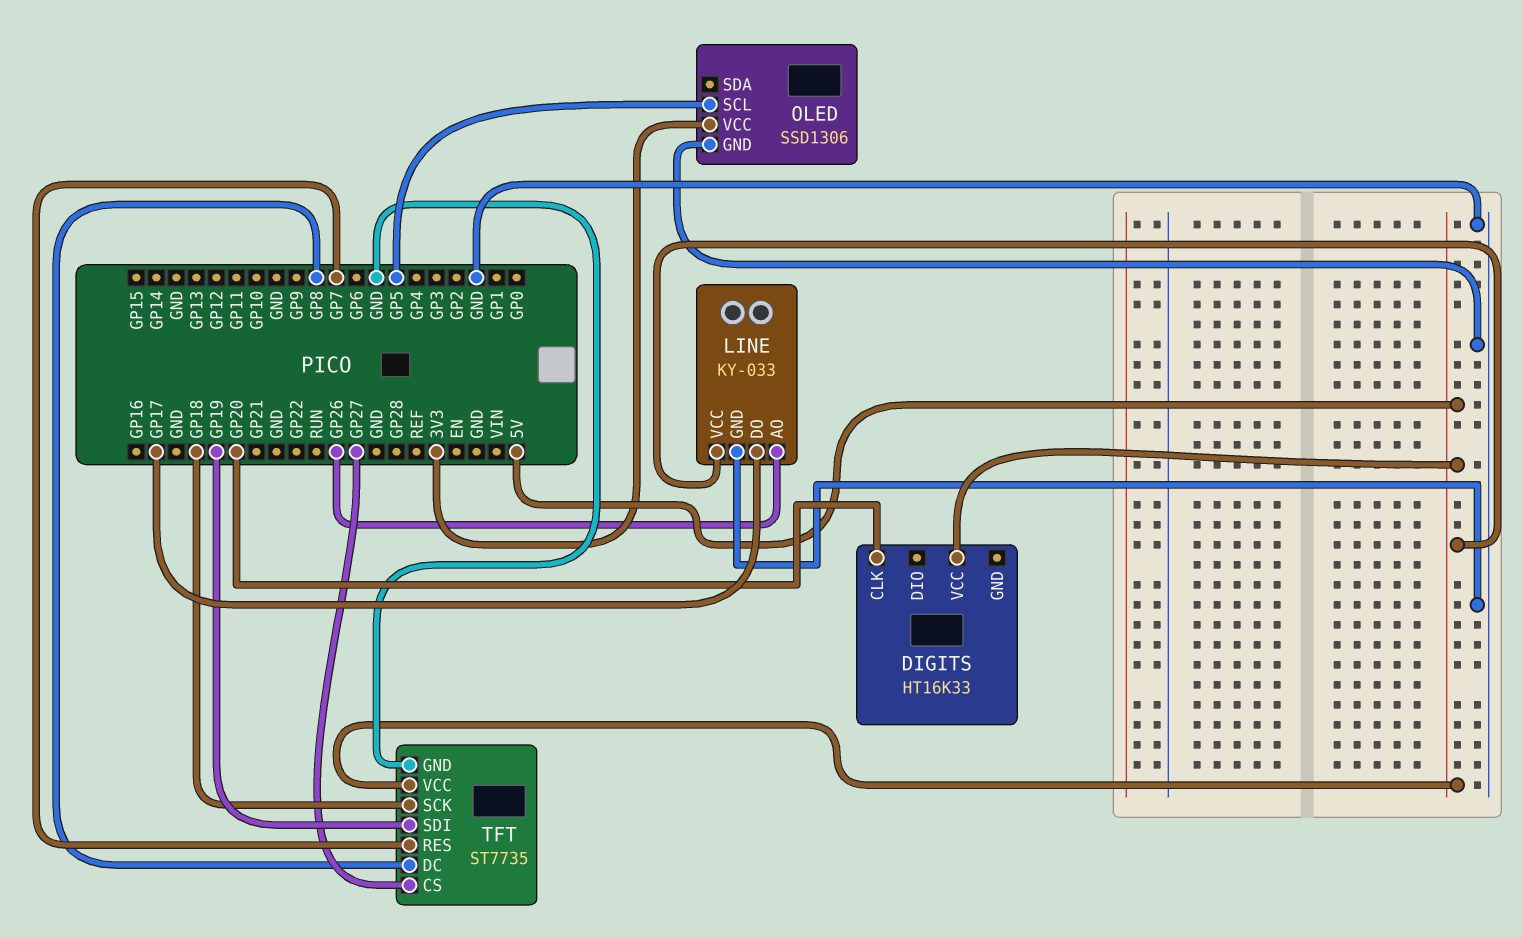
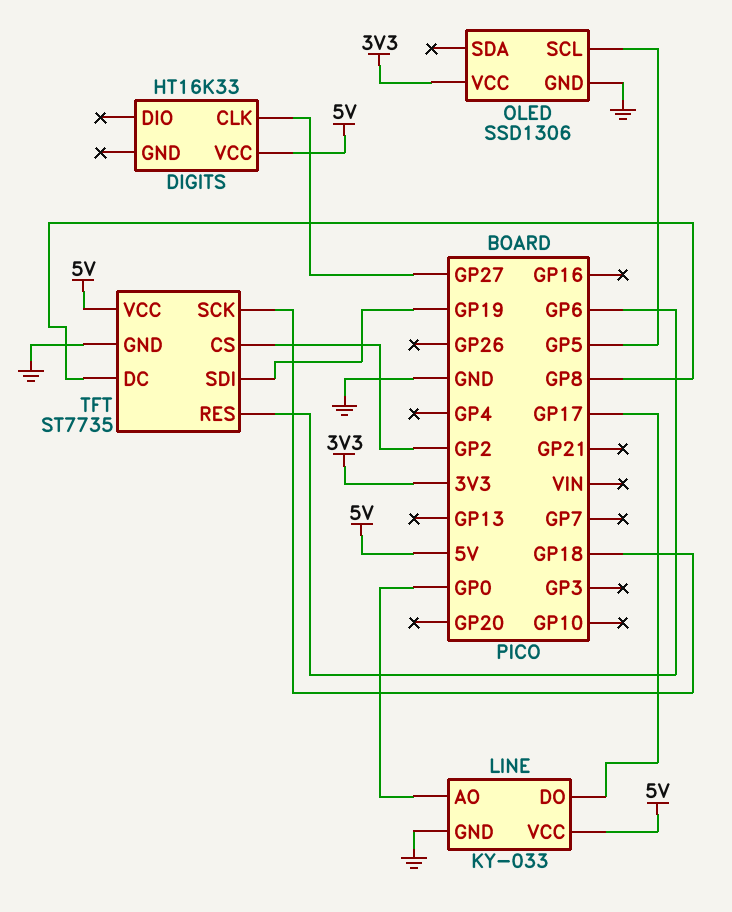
DIGITS pin CLK: GP20 -> GP27
LINE pin AO: GP26 -> GP0
TFT pin CS: GP27 -> GP2
TFT pin RES: GP7 -> GP6

